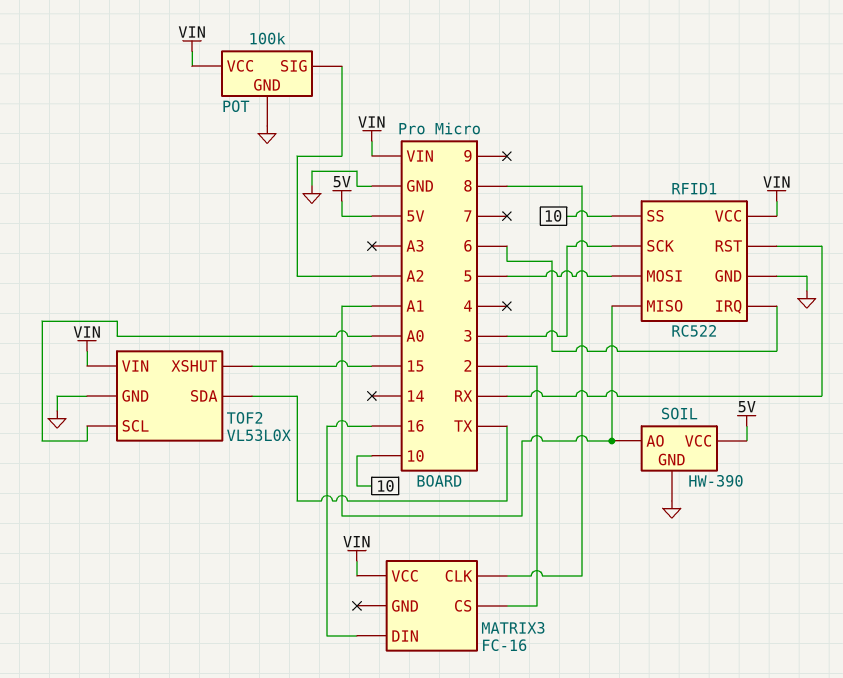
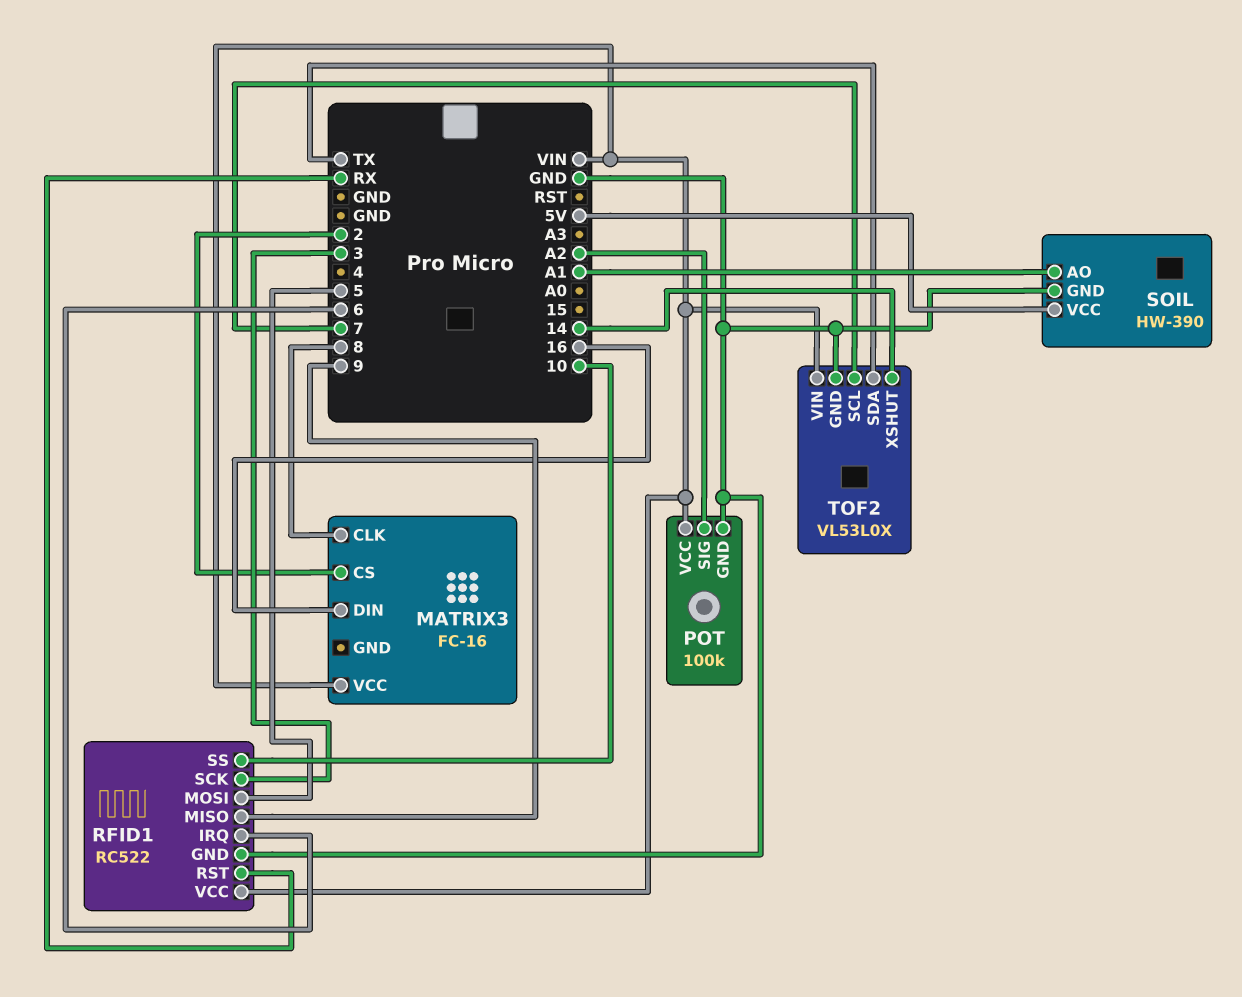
RFID1 pin MISO: A1 -> 9
TOF2 pin SCL: A0 -> 7
TOF2 pin XSHUT: 15 -> 14

